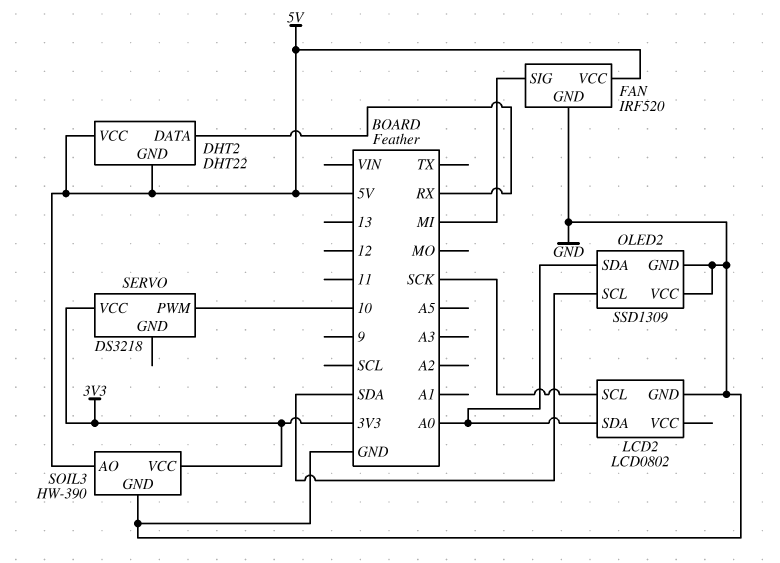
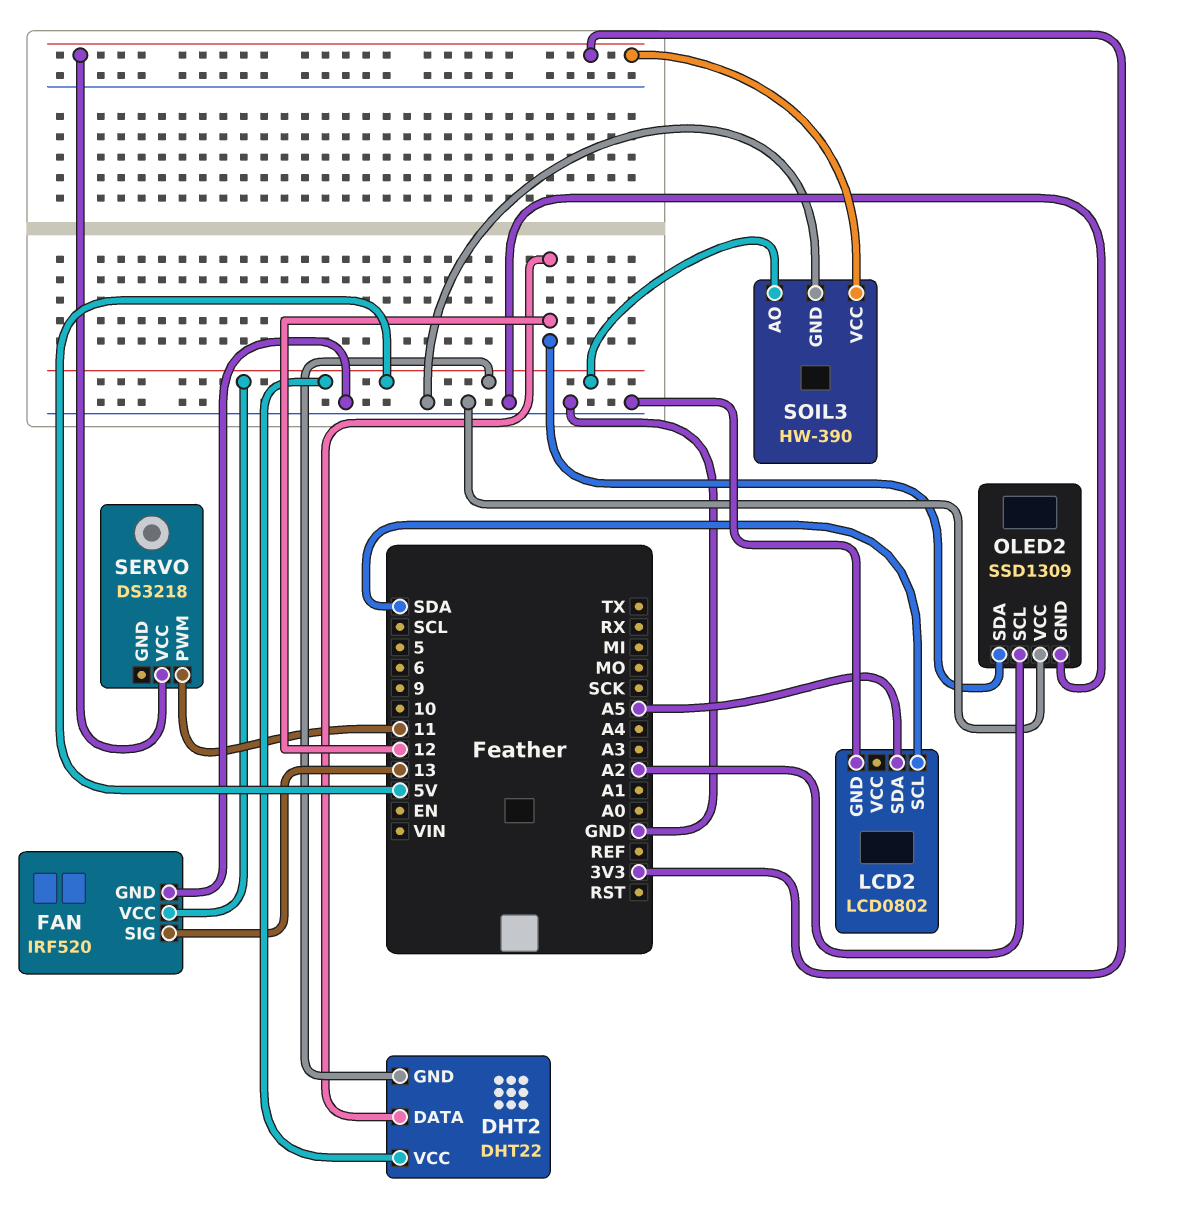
DHT2 pin DATA: RX -> 12
FAN pin SIG: MI -> 13
LCD2 pin SCL: SCK -> SDA
LCD2 pin SDA: A0 -> A5
OLED2 pin SCL: SDA -> A2
OLED2 pin SDA: A0 -> 12
SERVO pin PWM: 10 -> 11

